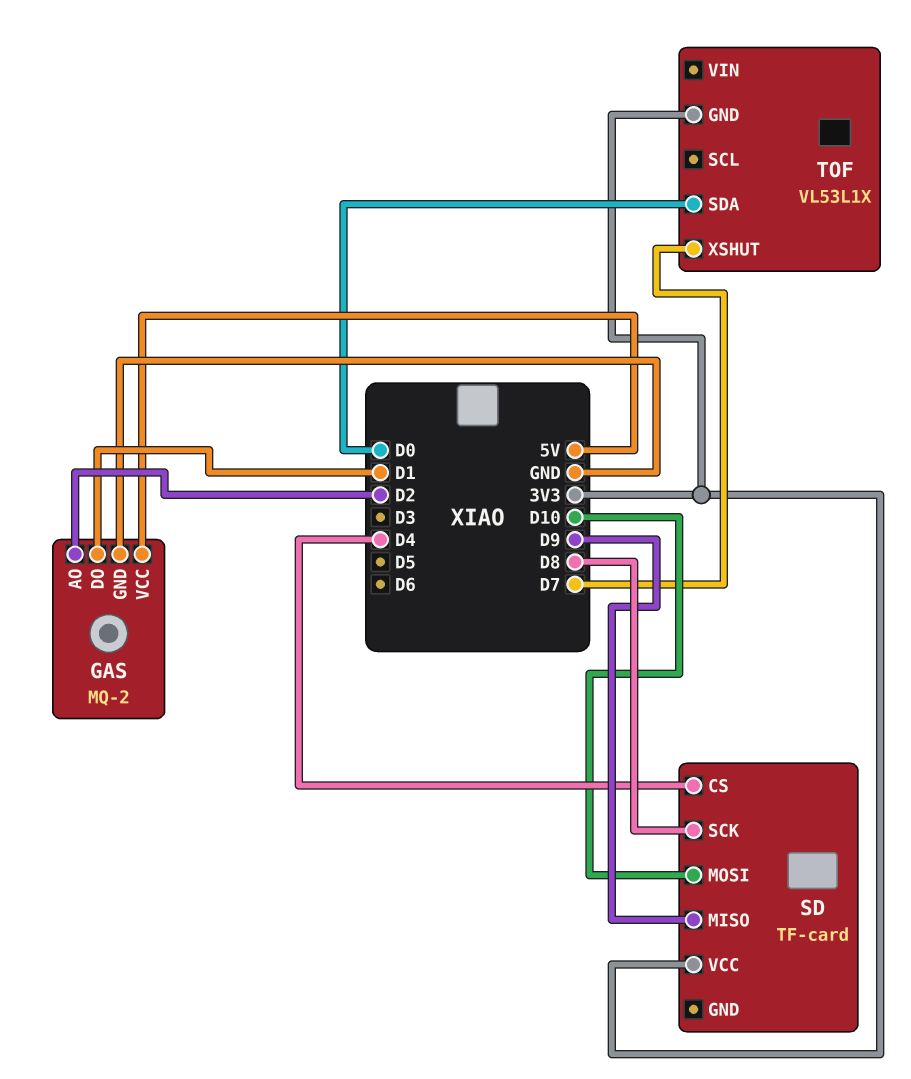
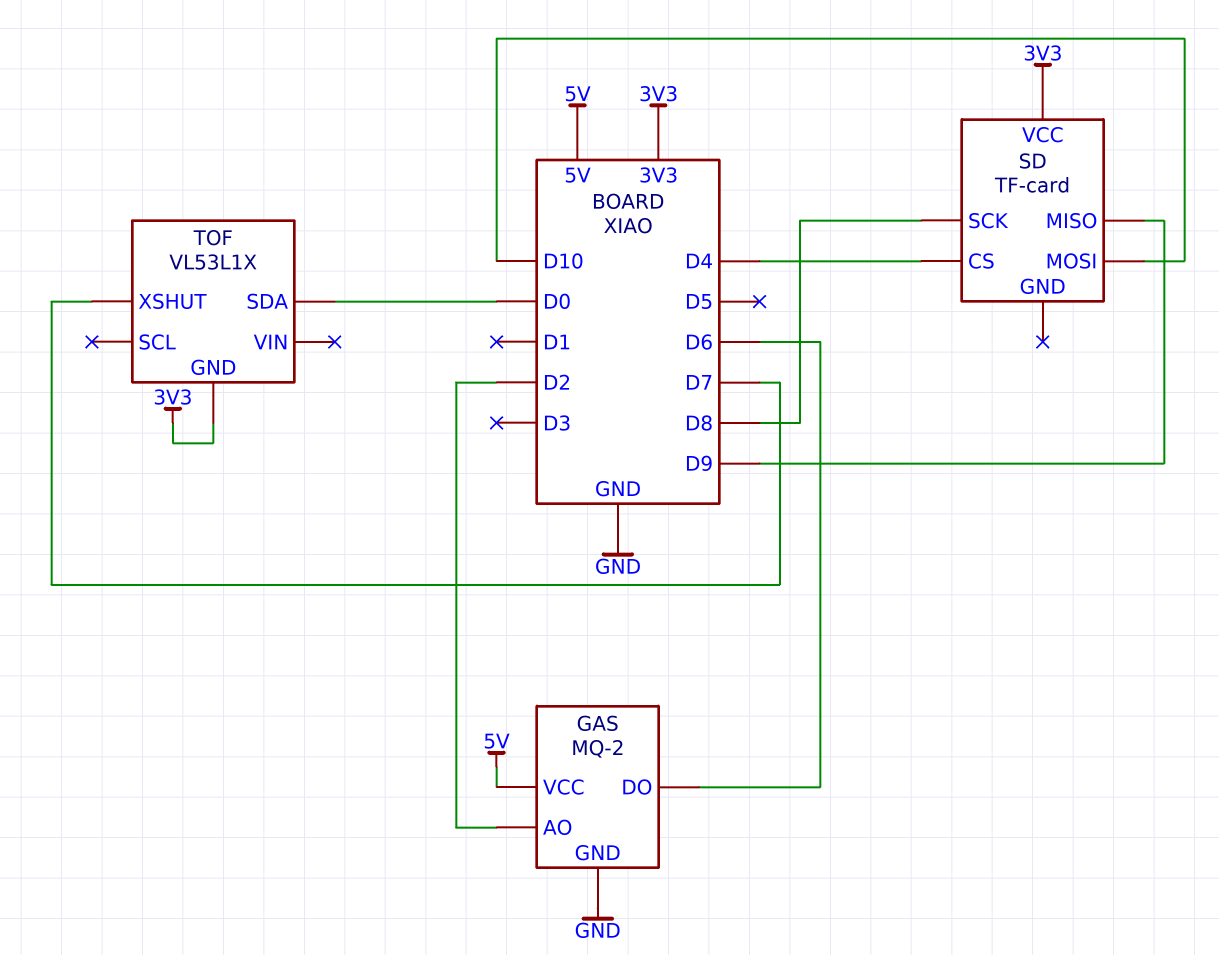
GAS pin DO: D1 -> D6

